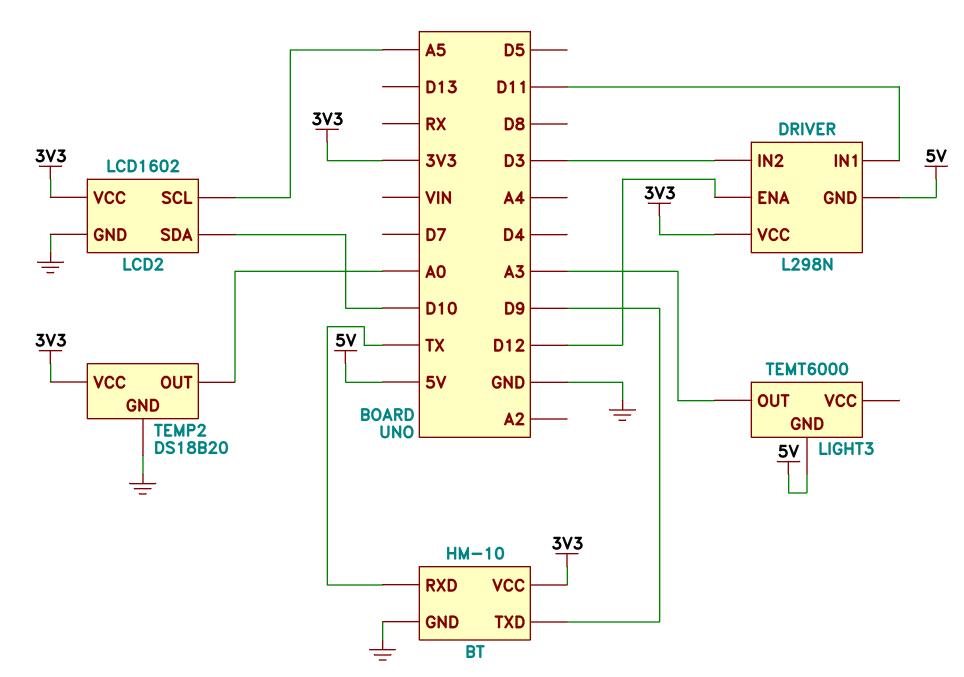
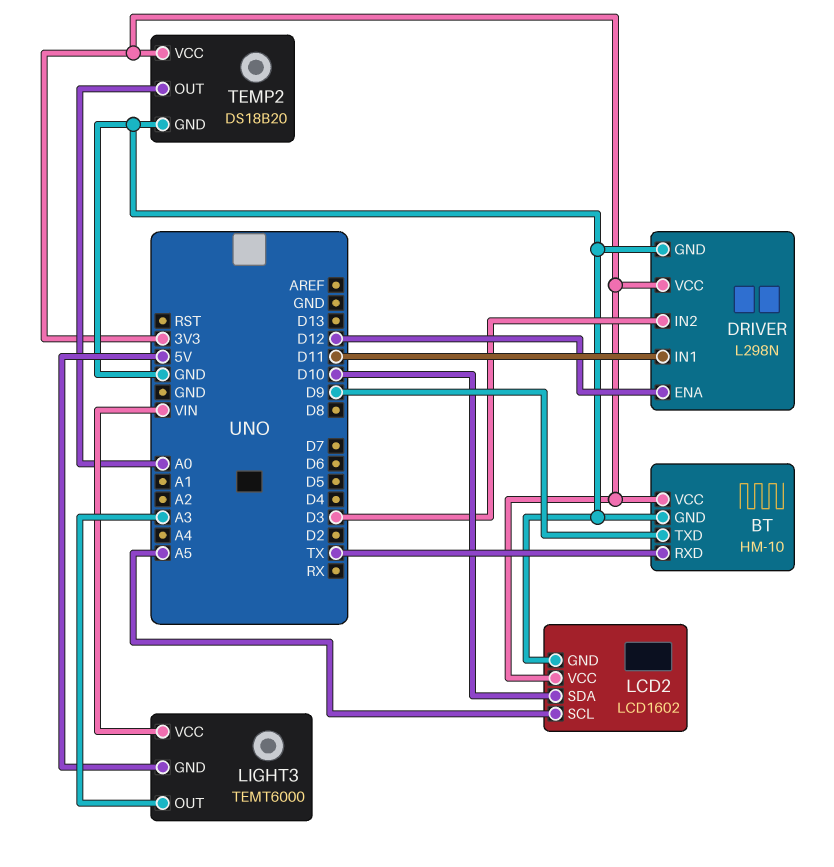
DRIVER pin GND: 5V -> GND
LIGHT3 pin VCC: none -> VIN

